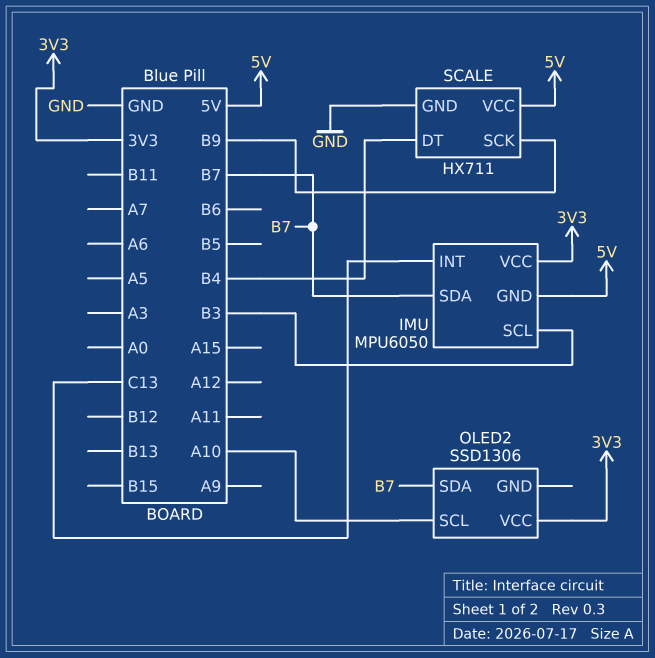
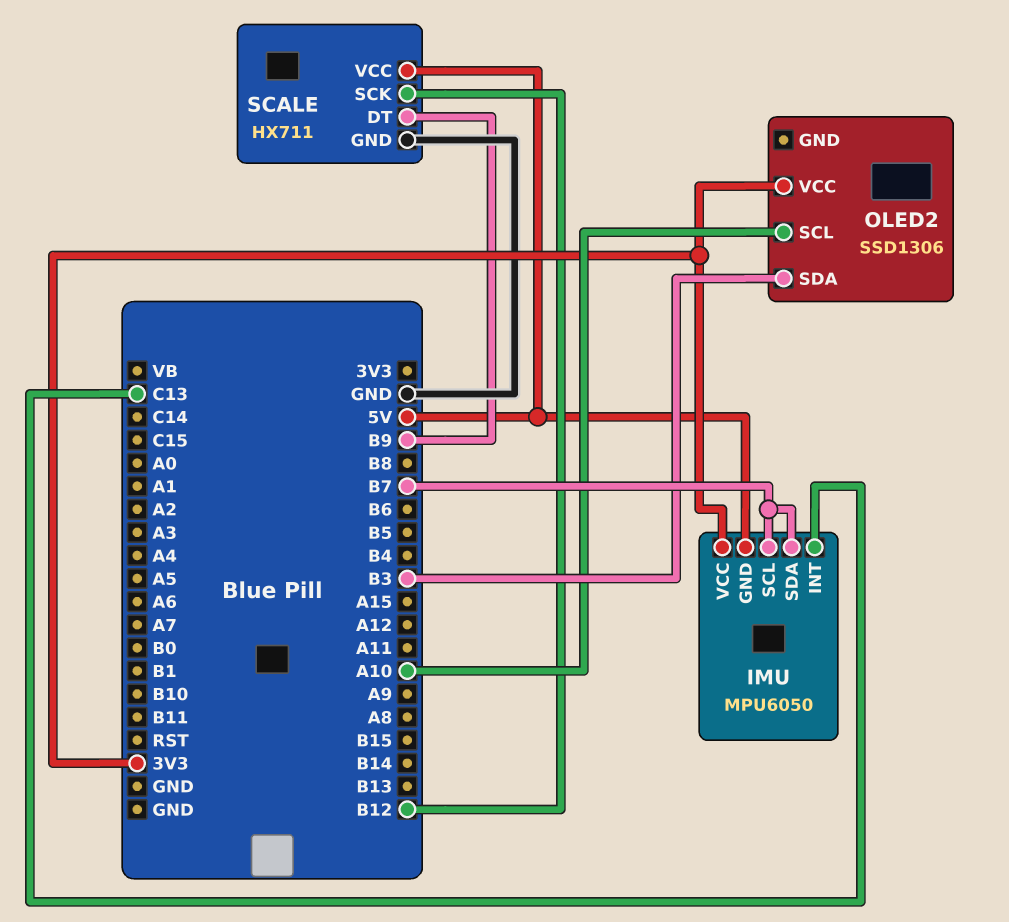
IMU pin SCL: B3 -> B7
OLED2 pin SDA: B7 -> B3
SCALE pin DT: B4 -> B9
SCALE pin SCK: B9 -> B12

